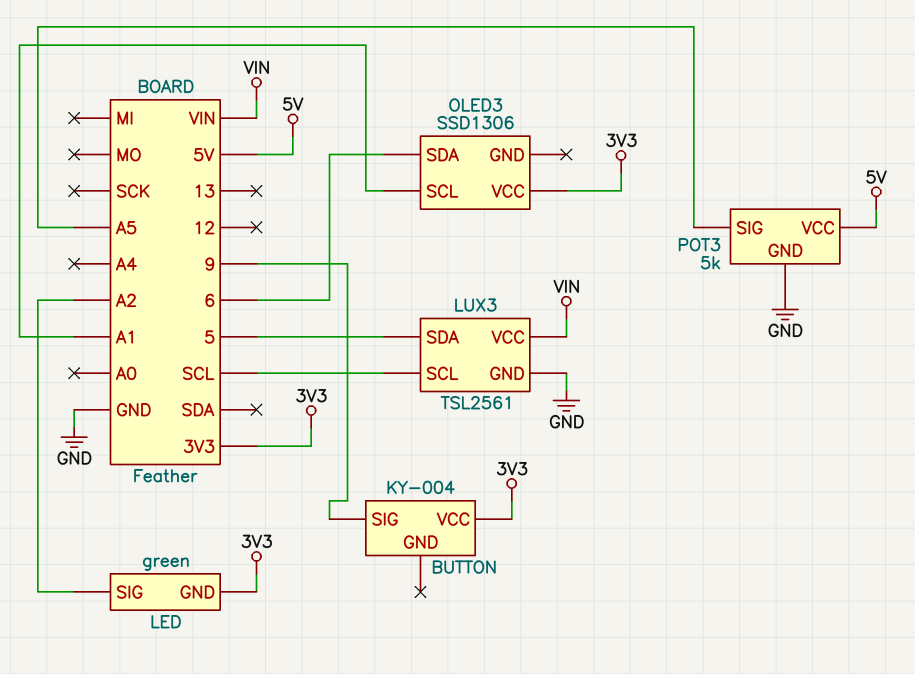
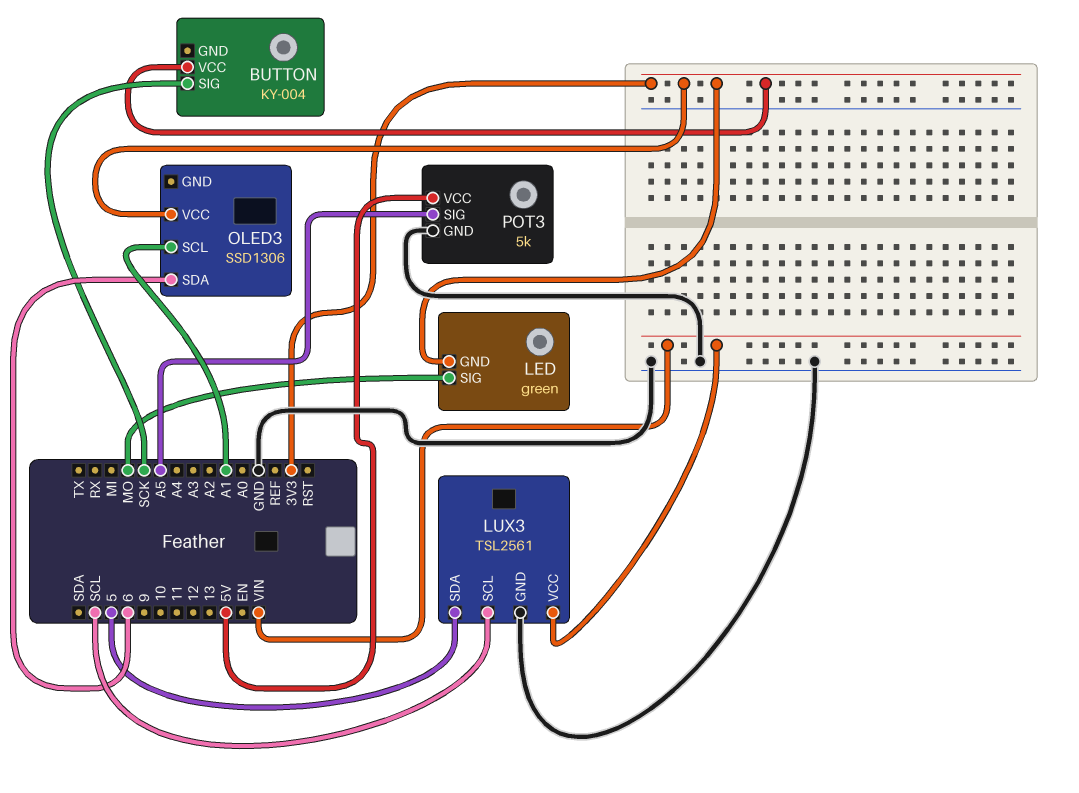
BUTTON pin SIG: 9 -> SCK
LED pin SIG: A2 -> MO

